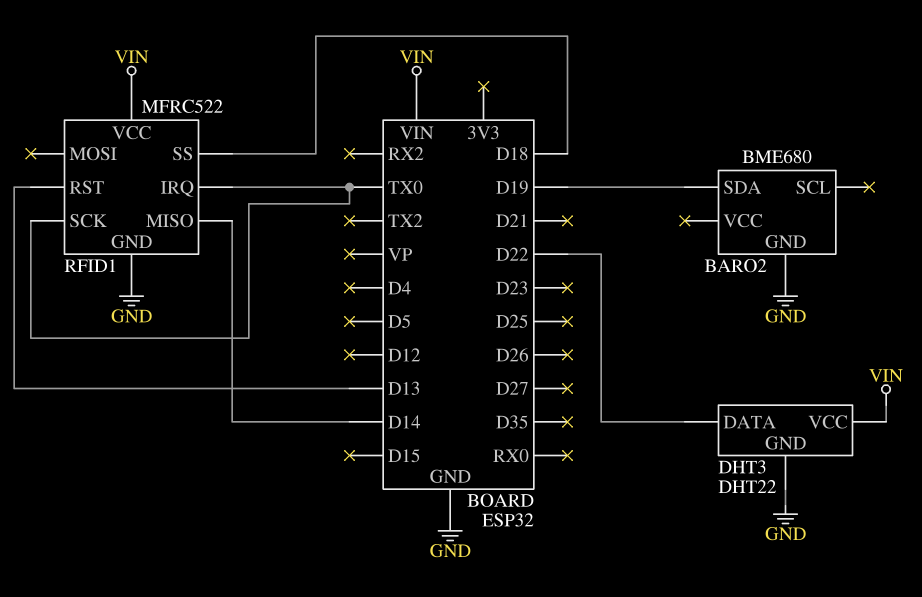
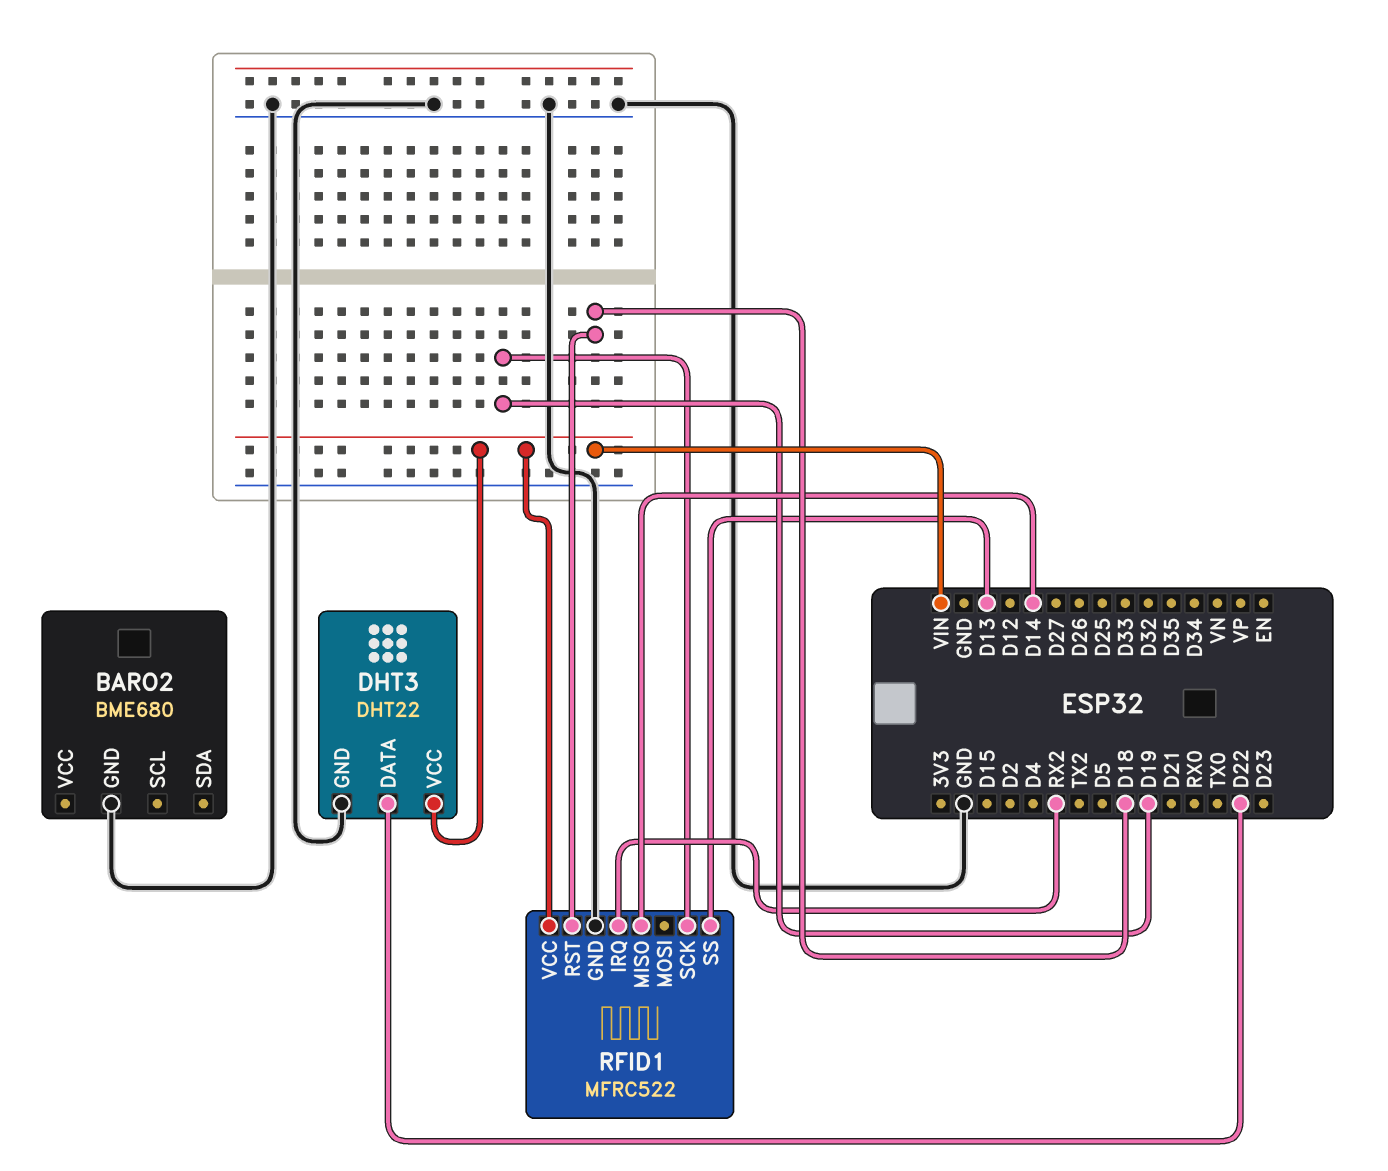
BARO2 pin SDA: D19 -> none
RFID1 pin IRQ: TX0 -> RX2
RFID1 pin RST: D13 -> D18
RFID1 pin SCK: TX0 -> D19
RFID1 pin SS: D18 -> D13

